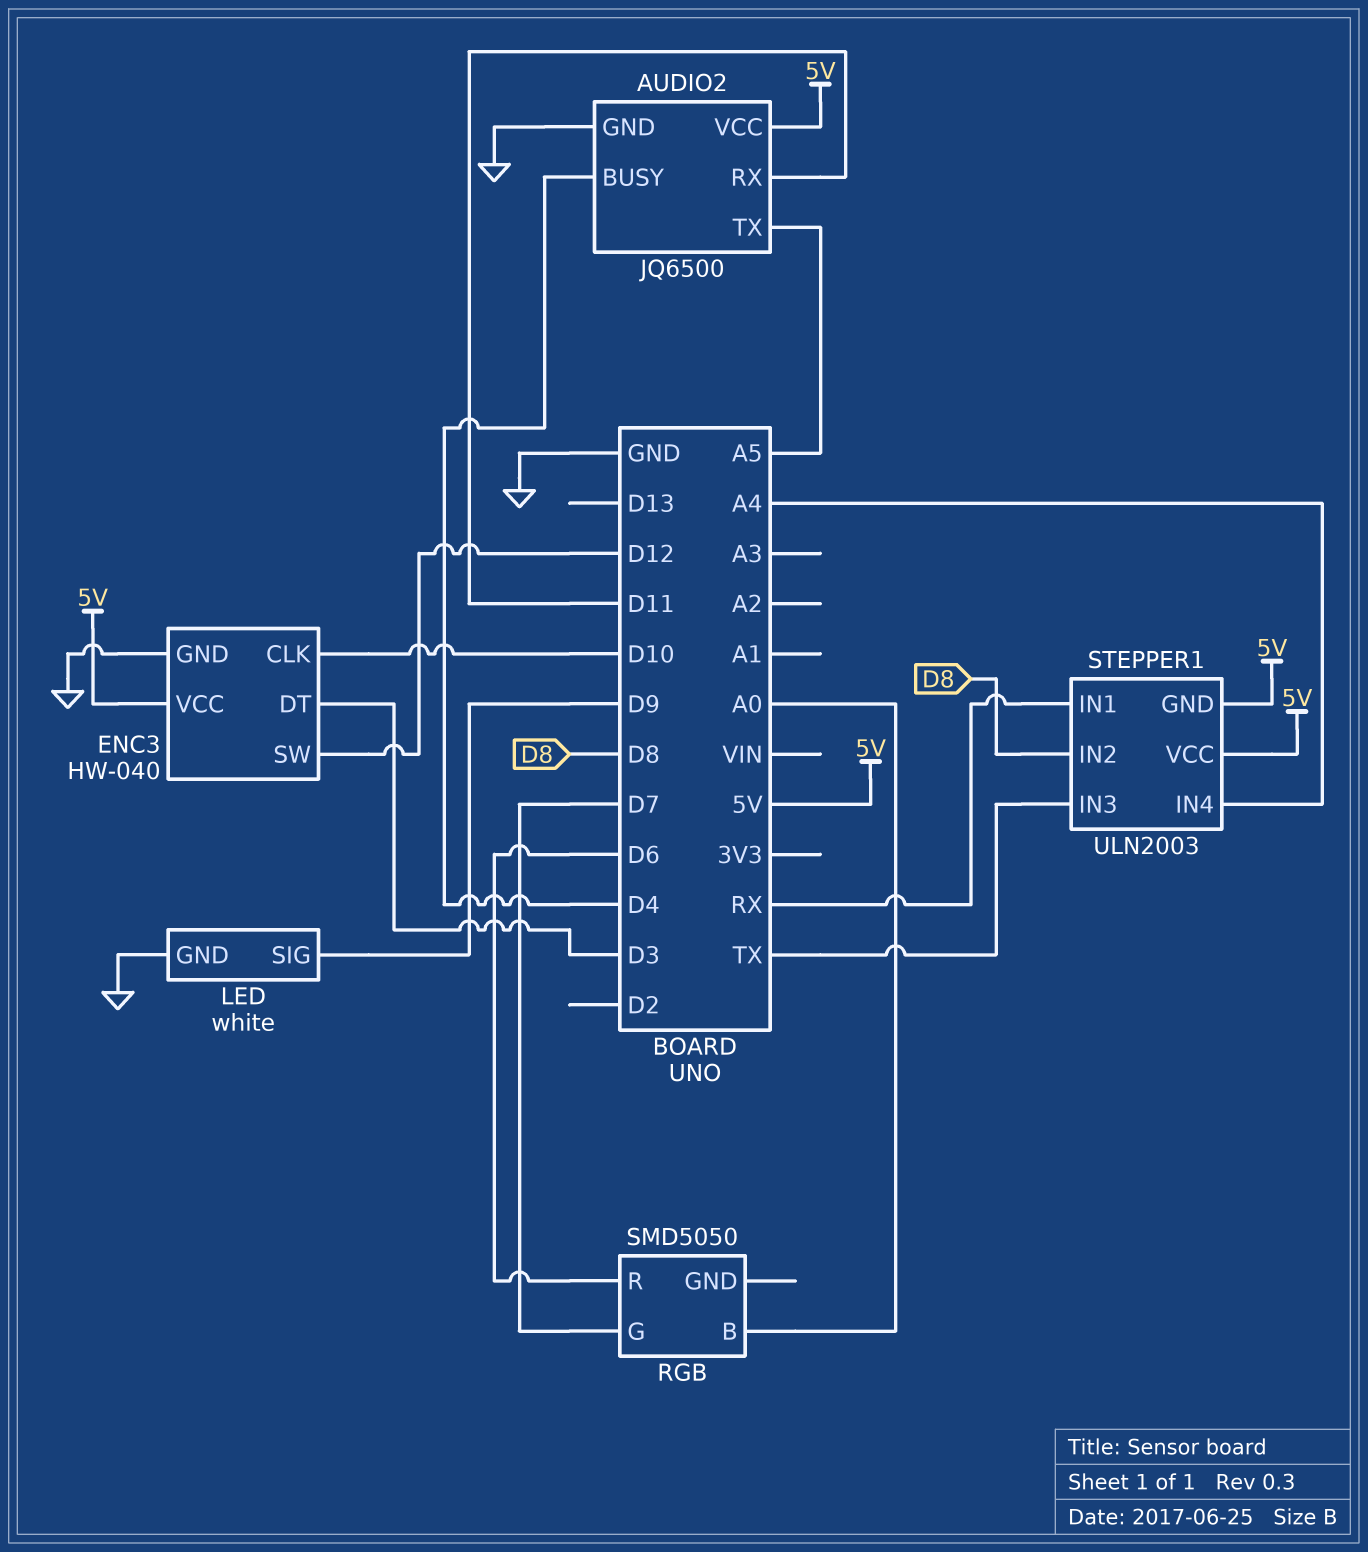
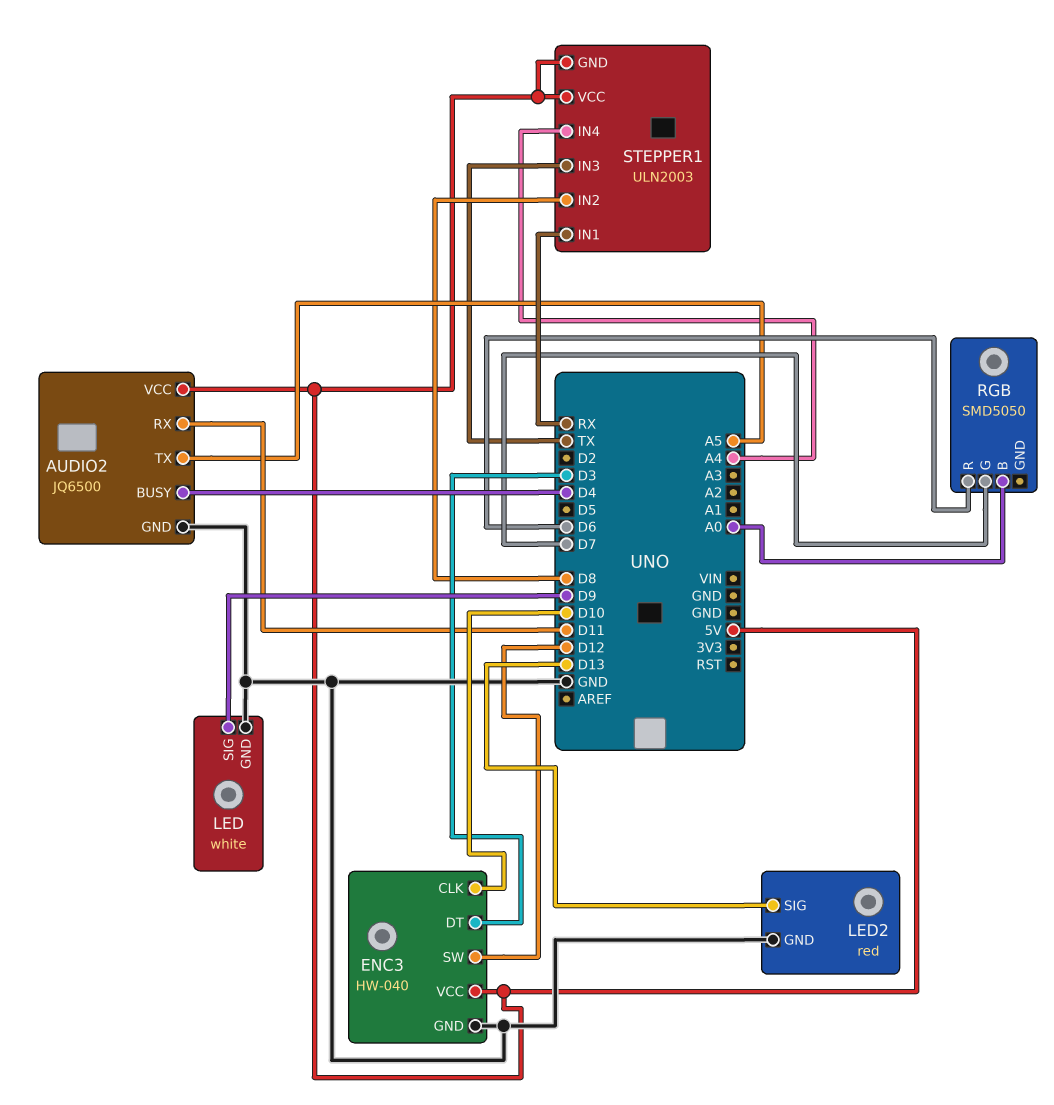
LED2: none -> red
LED2 pin GND: none -> GND
LED2 pin SIG: none -> D13

